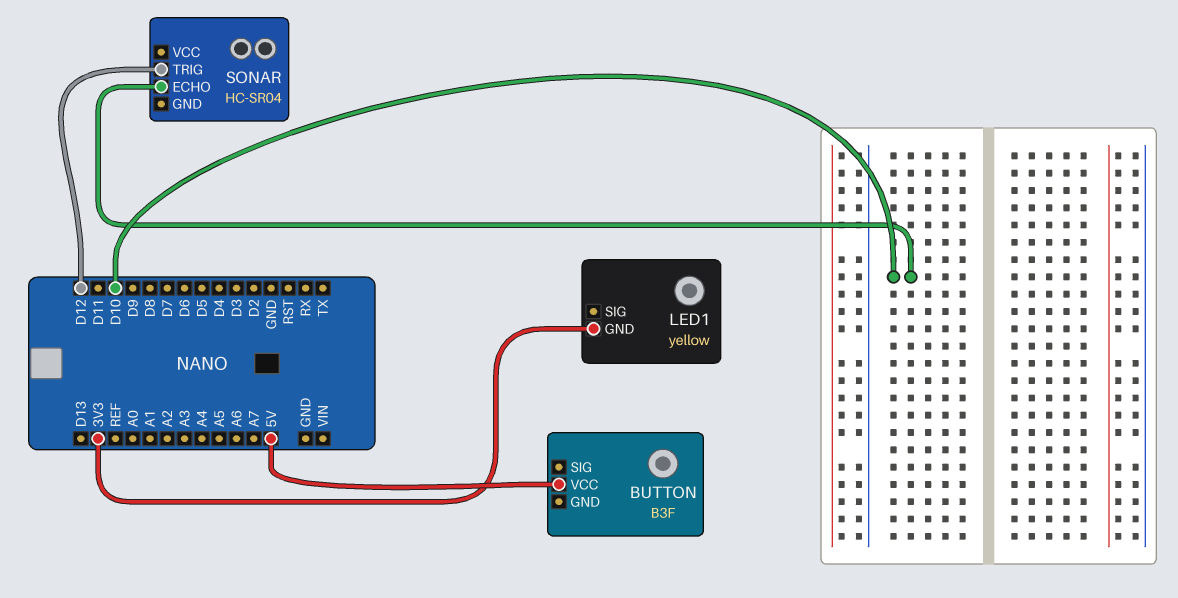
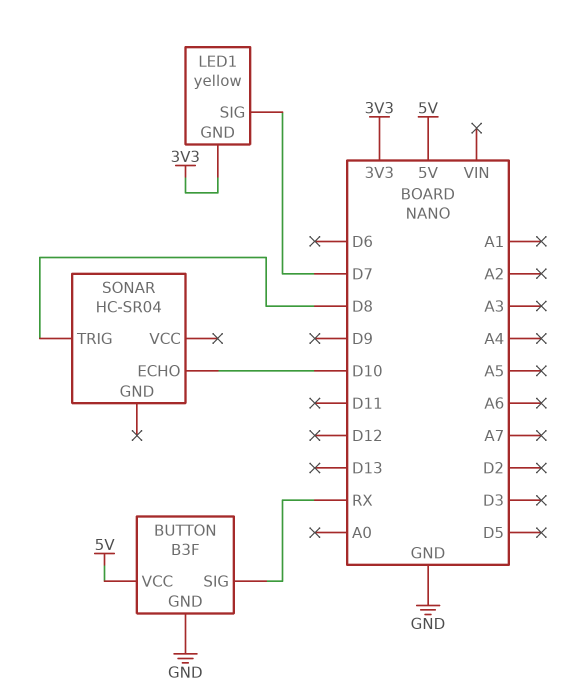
BUTTON pin GND: none -> GND
BUTTON pin SIG: none -> RX
LED1 pin SIG: none -> D7
SONAR pin TRIG: D12 -> D8

